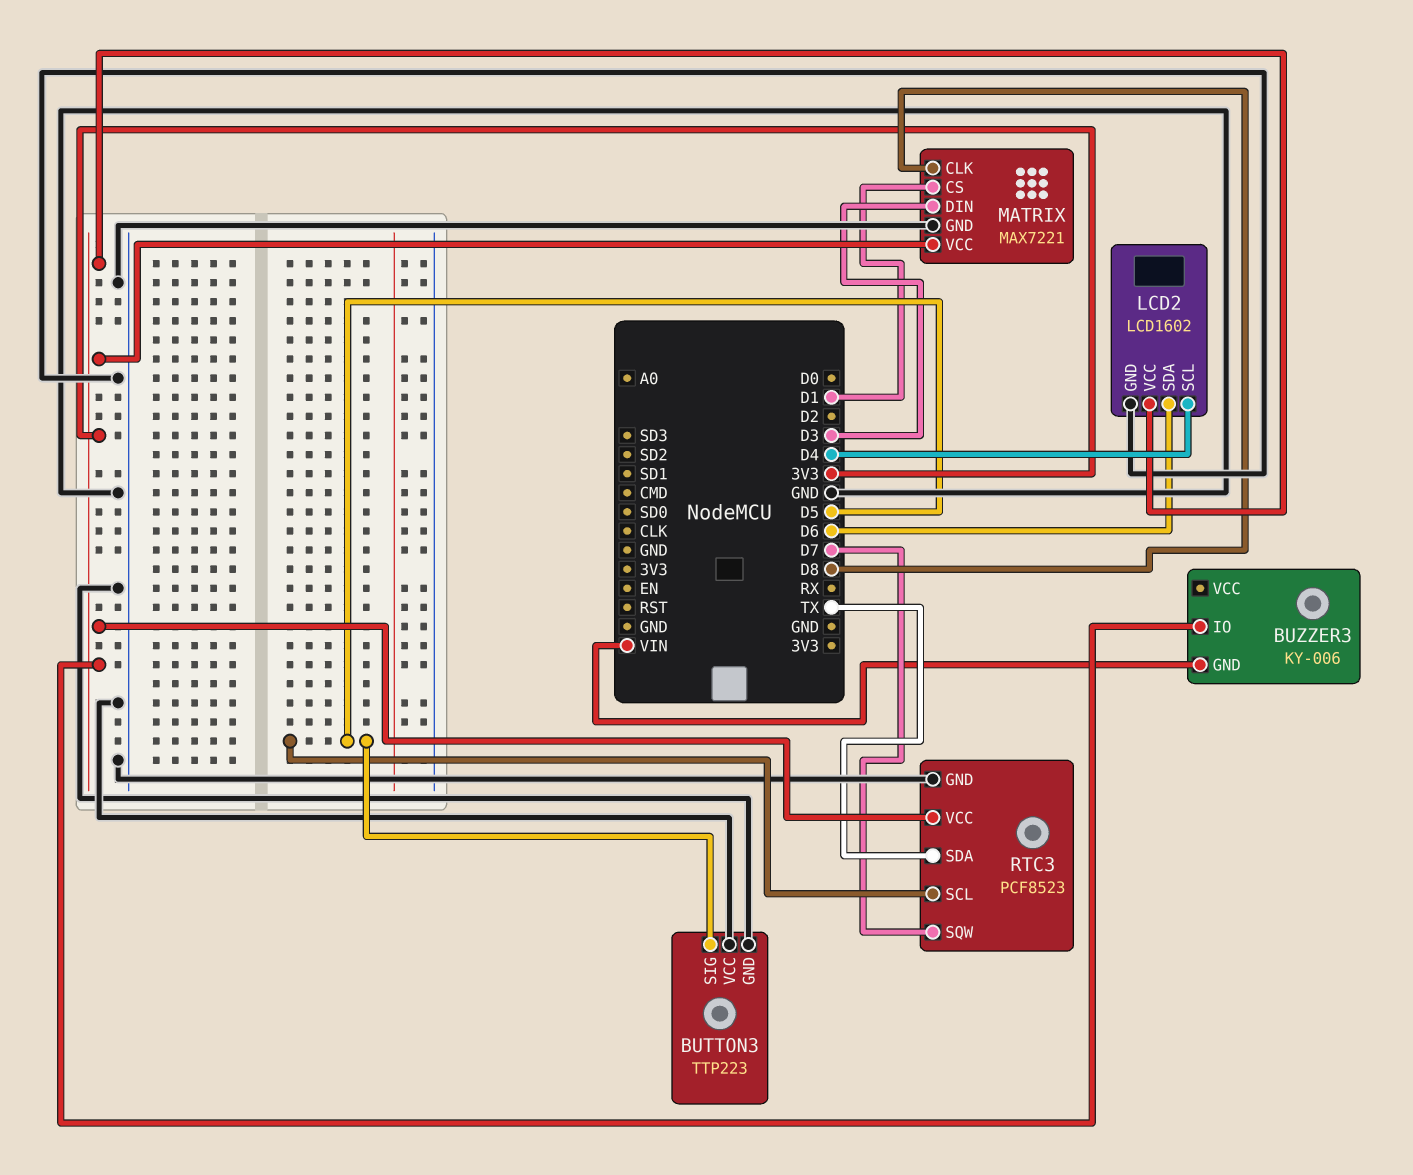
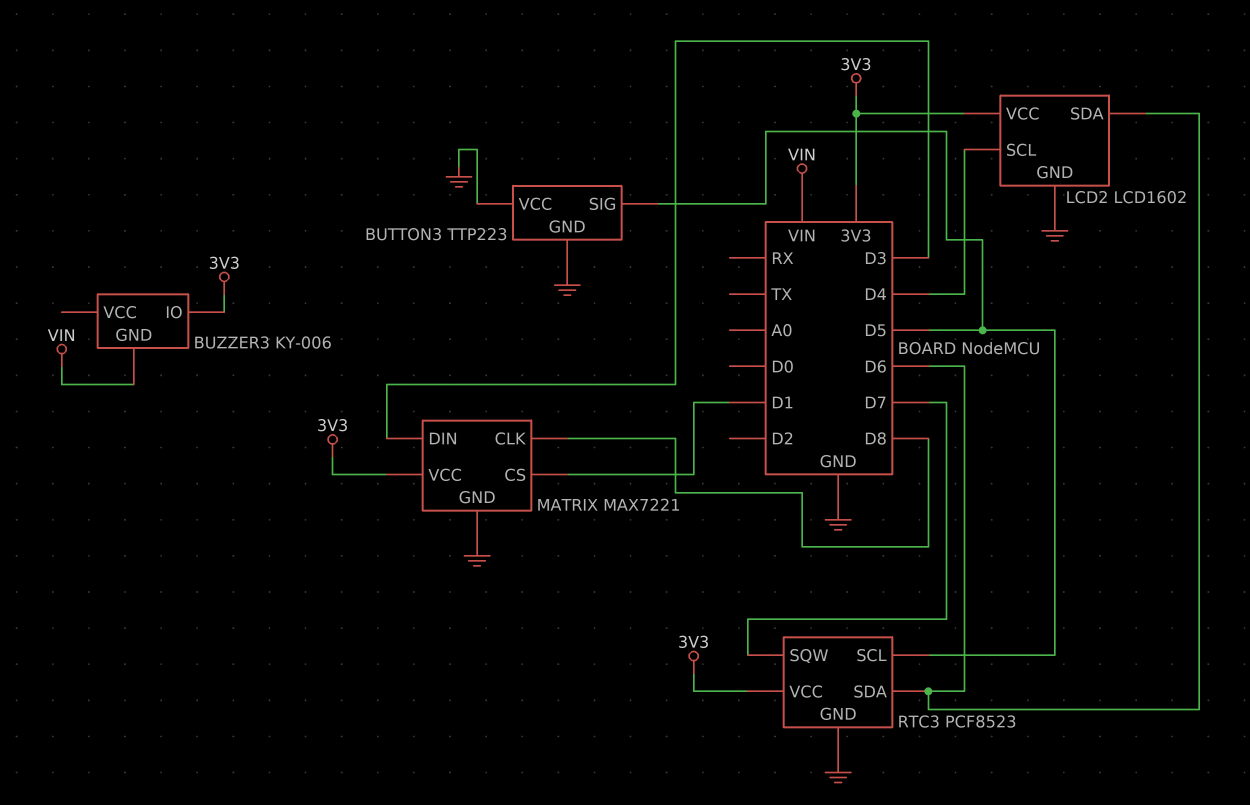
RTC3 pin SDA: TX -> D6

